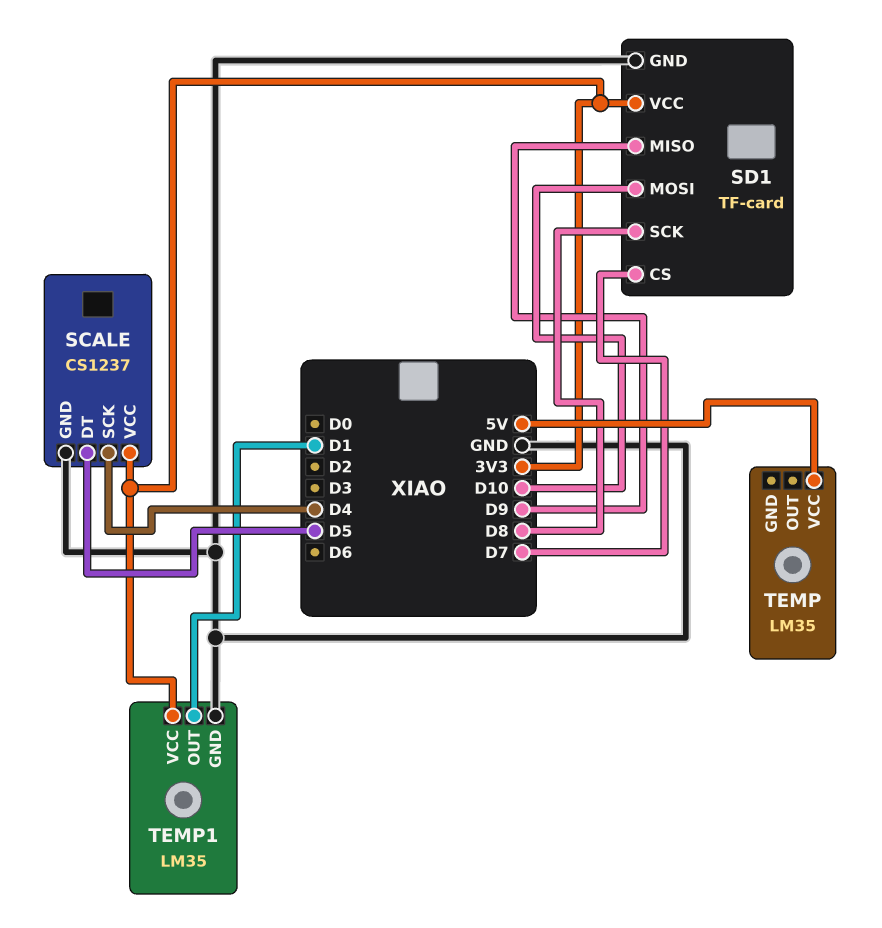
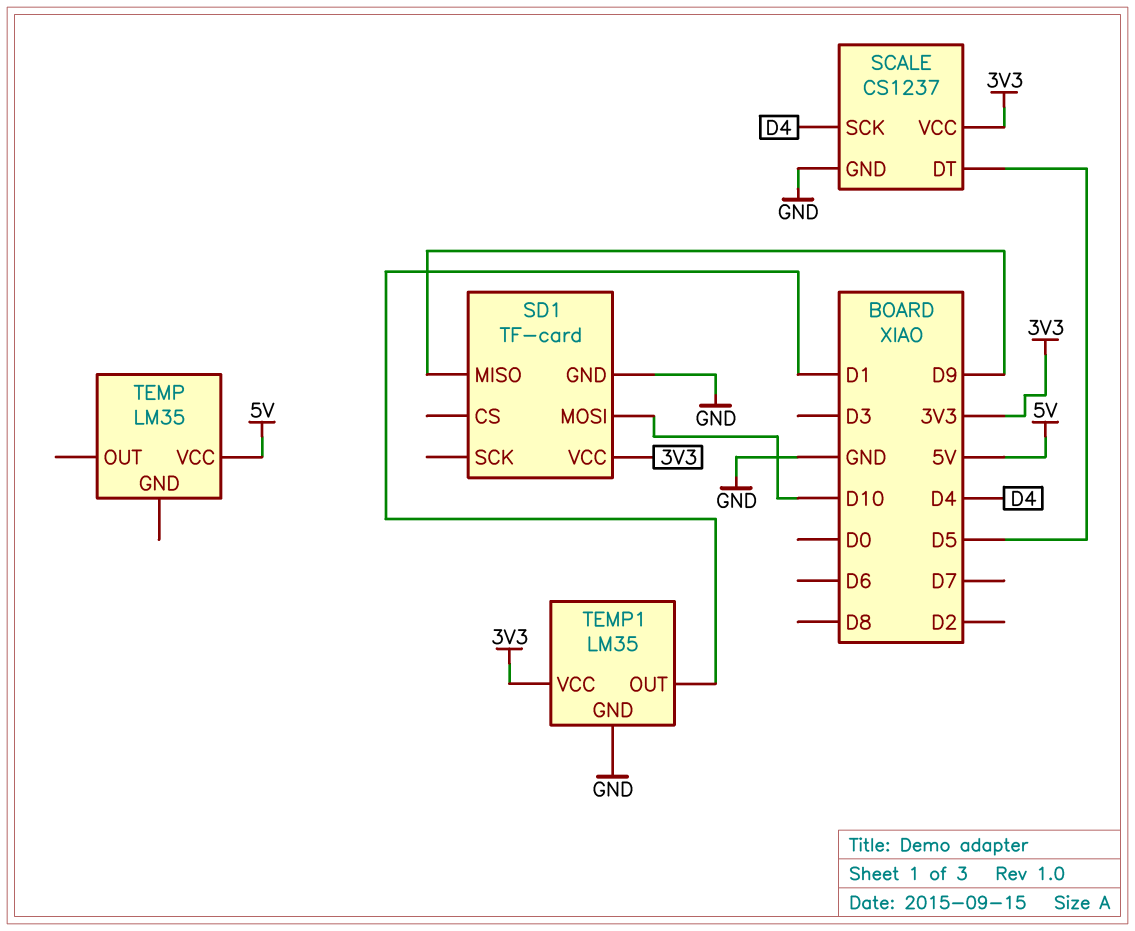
SD1 pin CS: D7 -> none
SD1 pin SCK: D8 -> none

